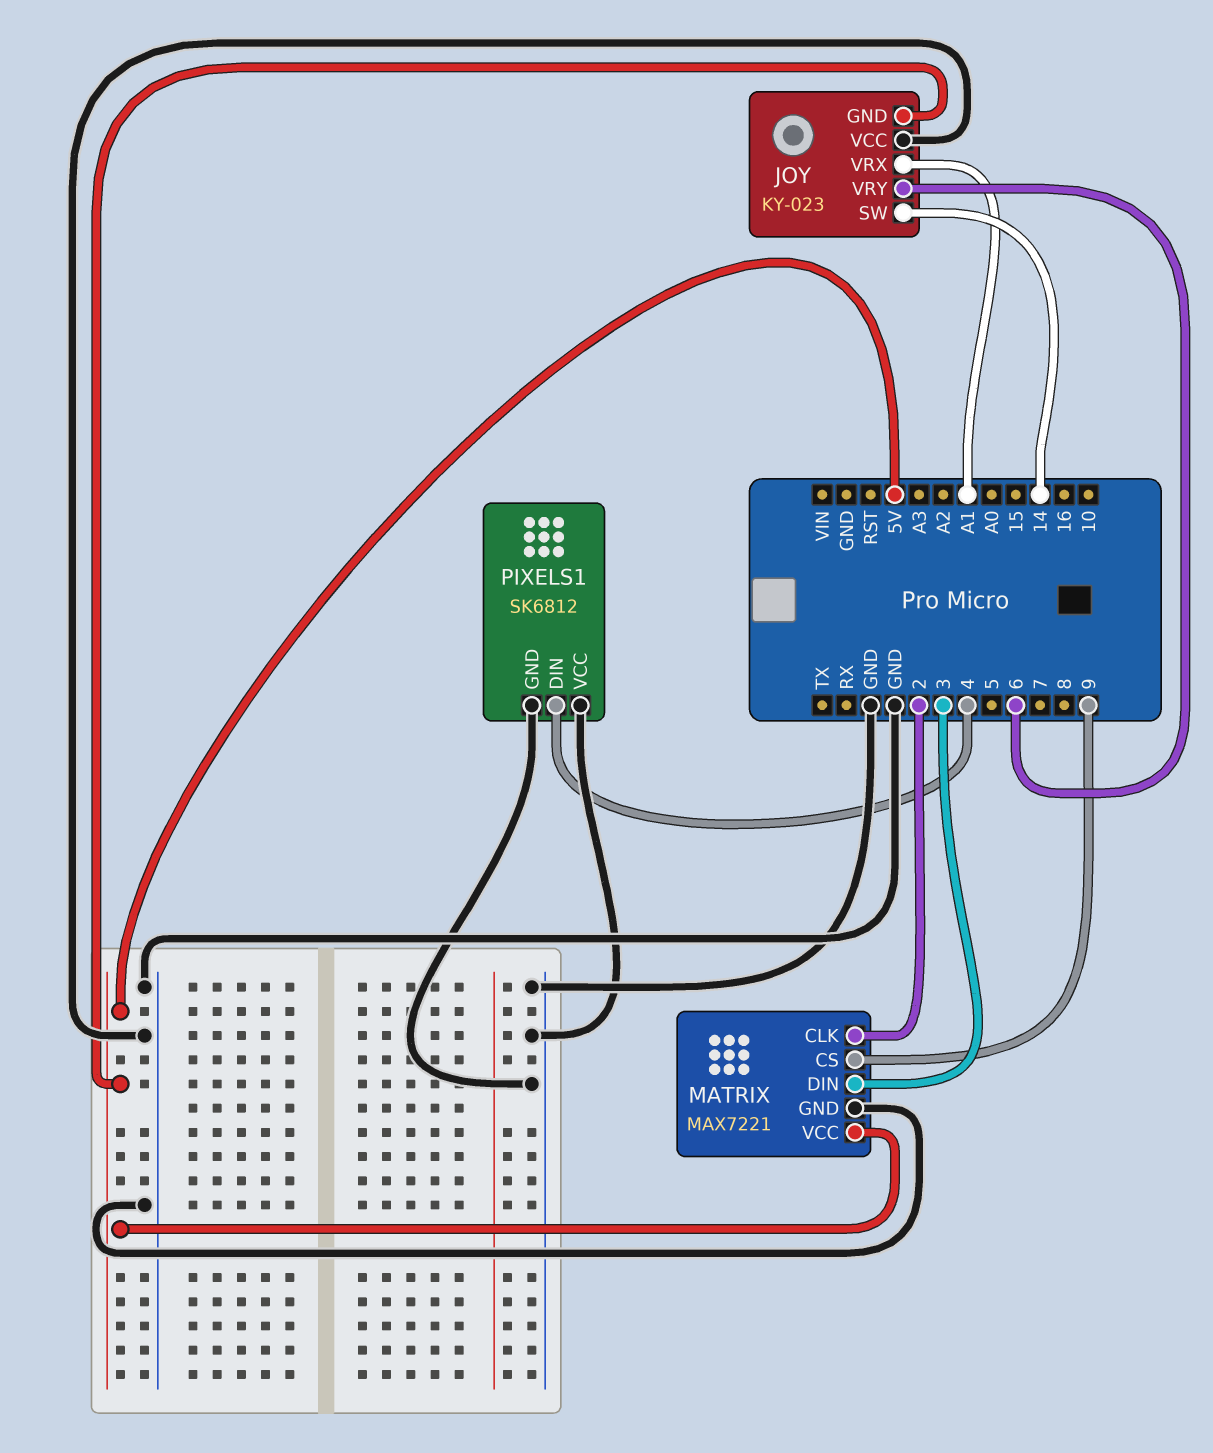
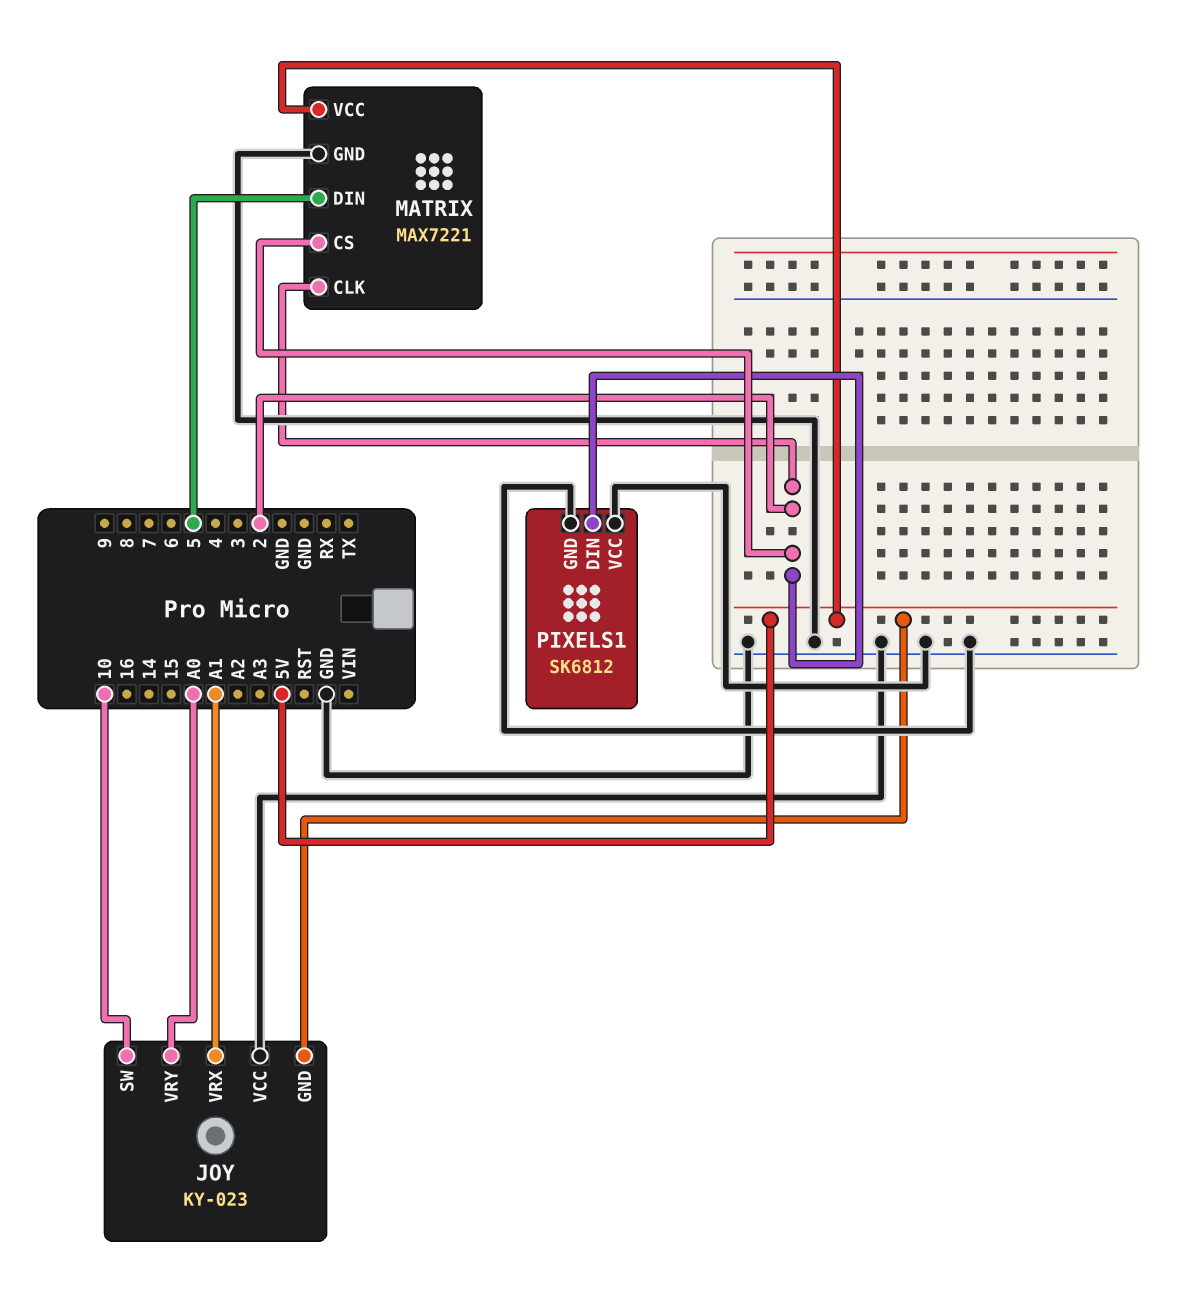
JOY pin SW: 14 -> 10
JOY pin VRY: 6 -> A0
MATRIX pin CS: 9 -> 2
MATRIX pin DIN: 3 -> 5
PIXELS1 pin DIN: 4 -> 2

